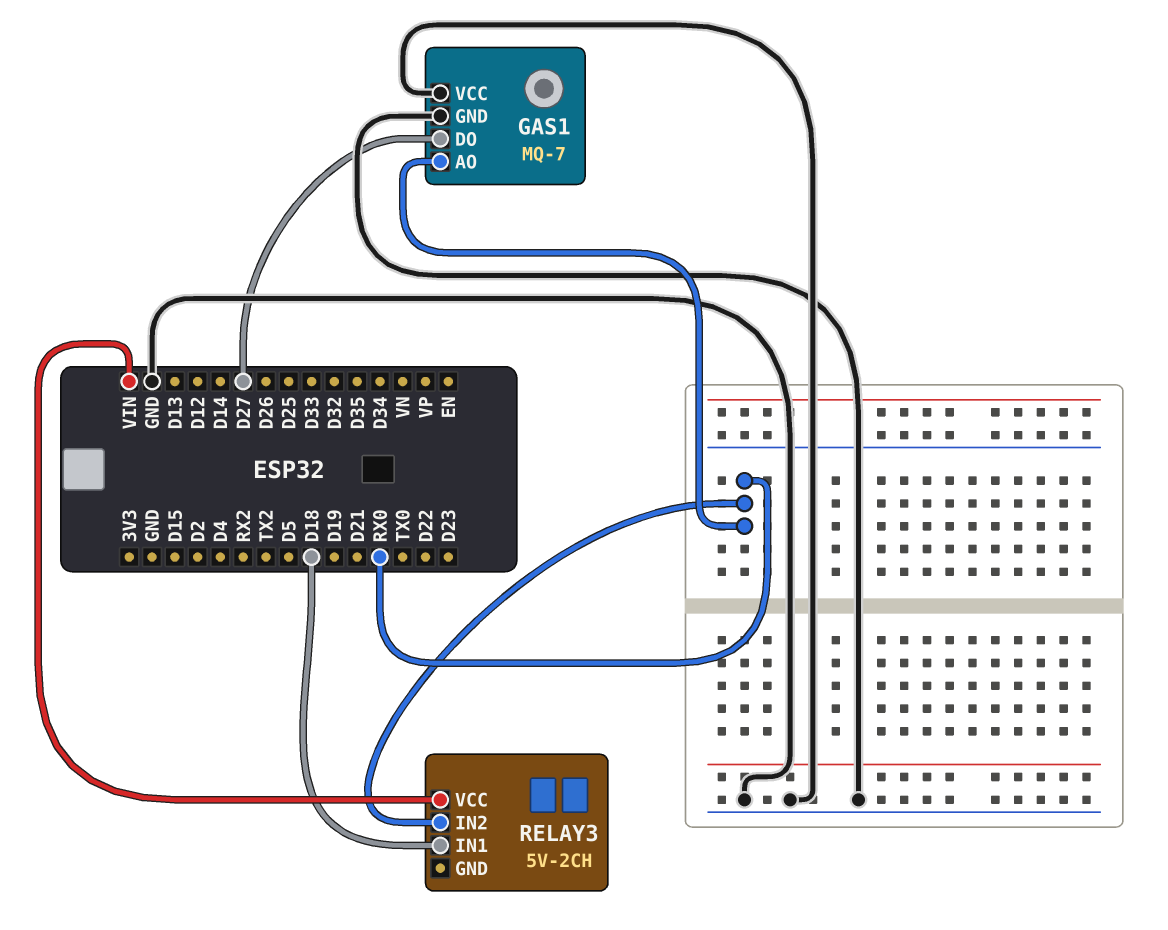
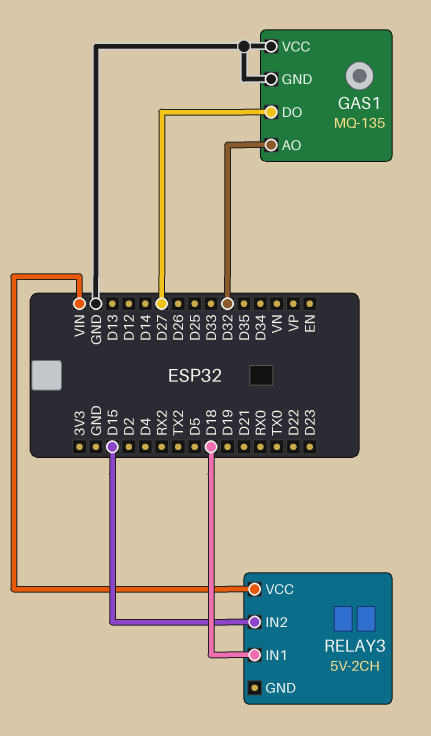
GAS1: MQ-7 -> MQ-135
GAS1 pin AO: RX0 -> D32
RELAY3 pin IN2: RX0 -> D15

